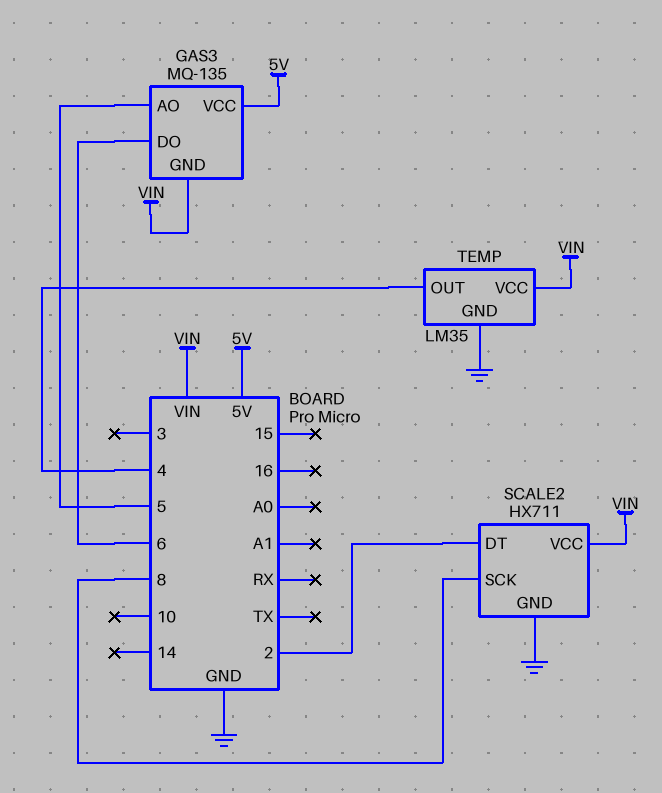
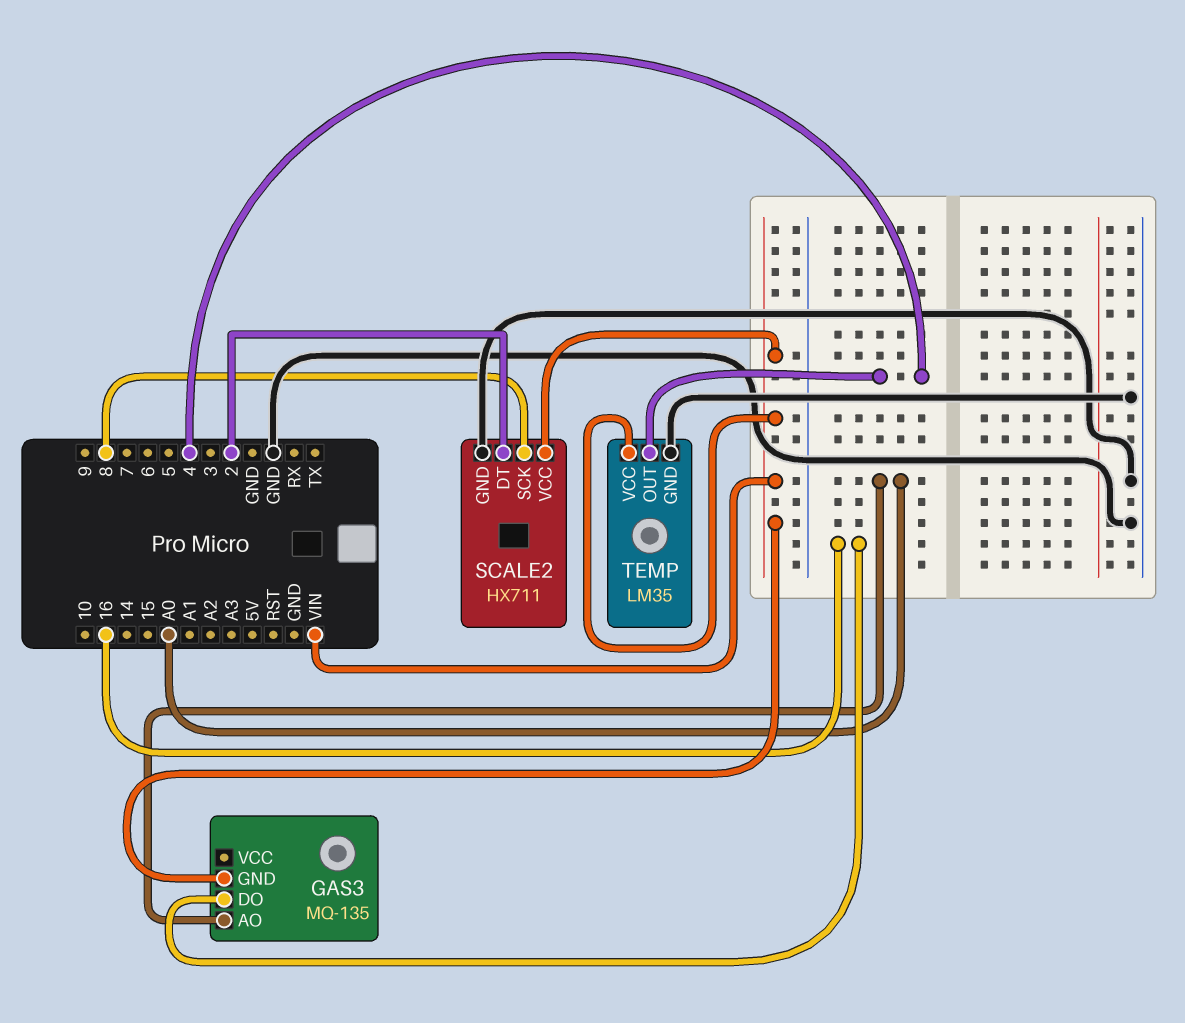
GAS3 pin AO: 5 -> A0
GAS3 pin DO: 6 -> 16
GAS3 pin VCC: 5V -> none

